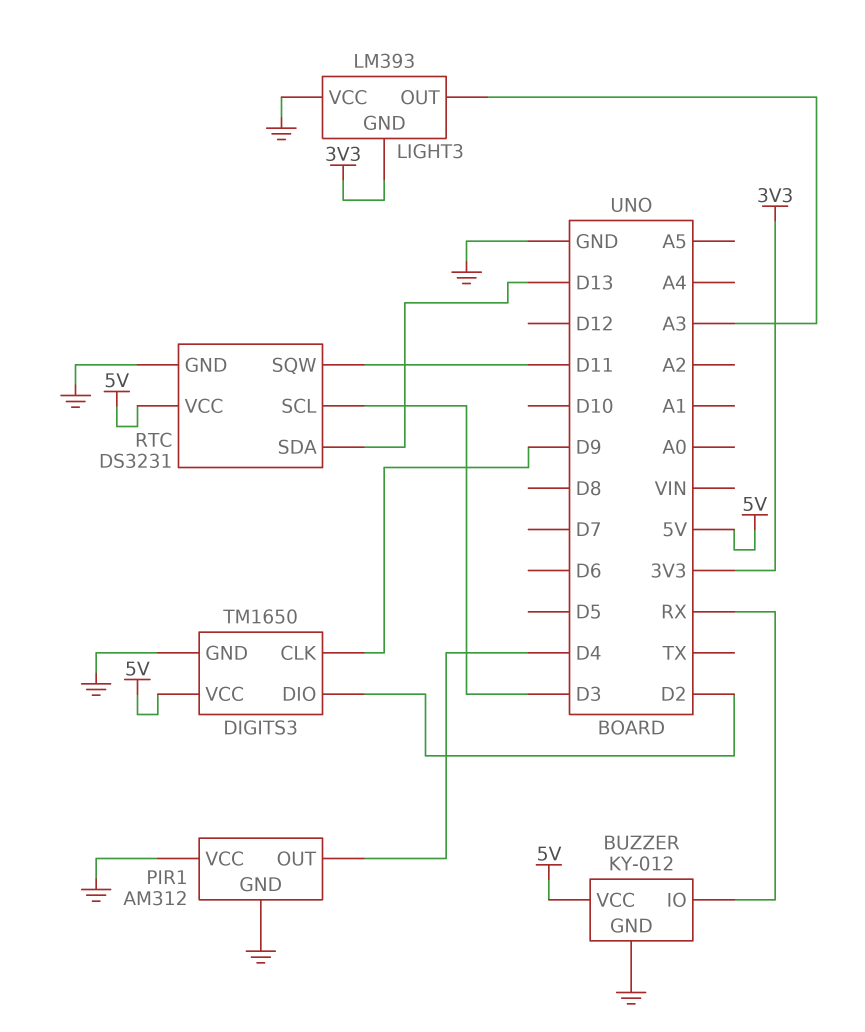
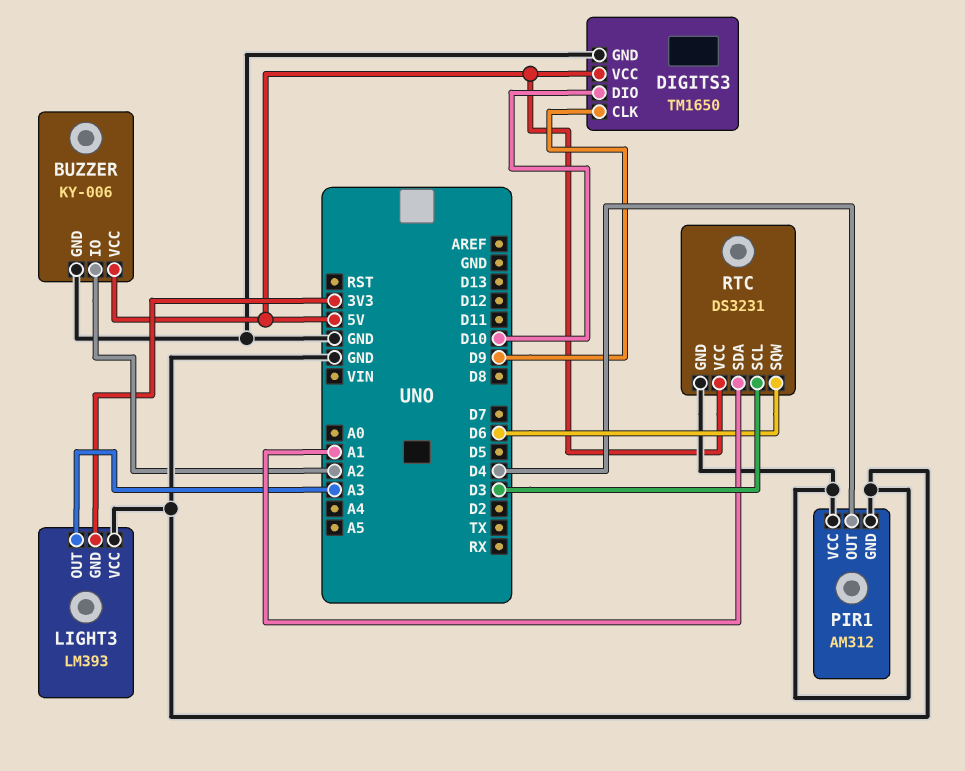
BUZZER: KY-012 -> KY-006
BUZZER pin IO: RX -> A2
DIGITS3 pin DIO: D2 -> D10
RTC pin SDA: D13 -> A1
RTC pin SQW: D11 -> D6

